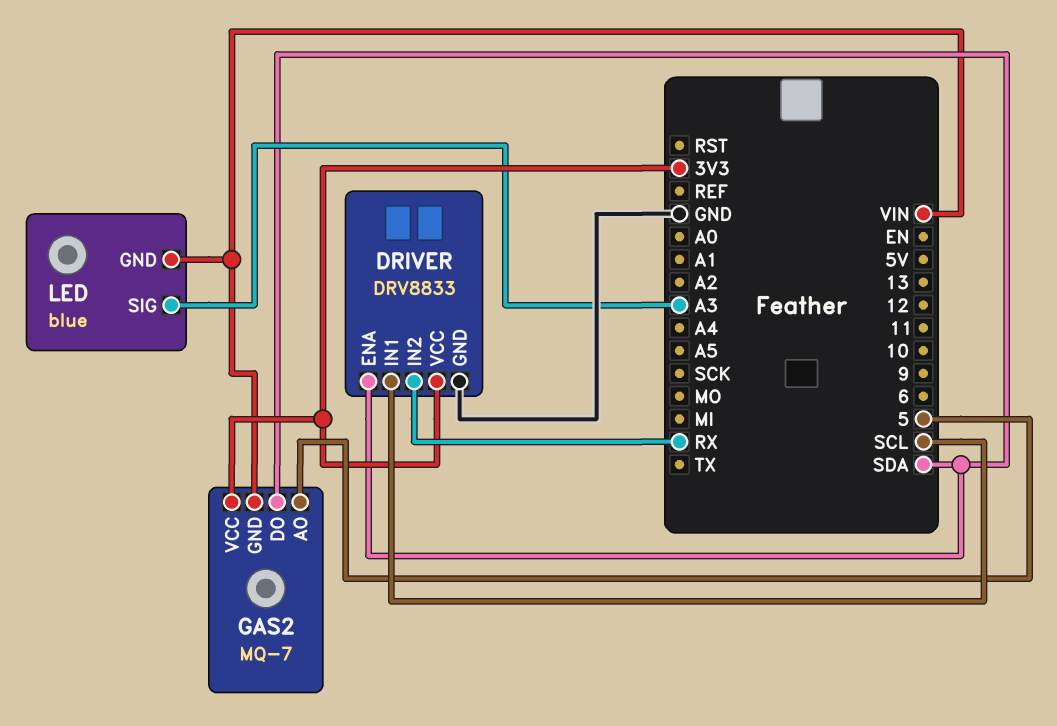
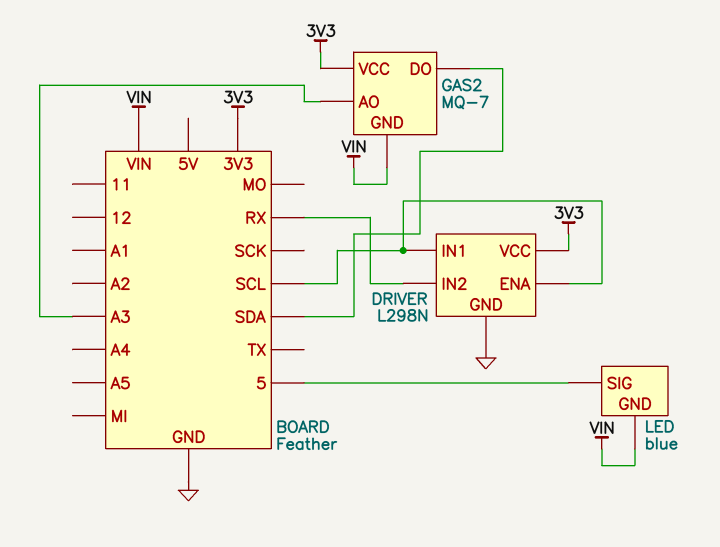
DRIVER: DRV8833 -> L298N
DRIVER pin ENA: SDA -> SCL
GAS2 pin AO: 5 -> A3
LED pin SIG: A3 -> 5

